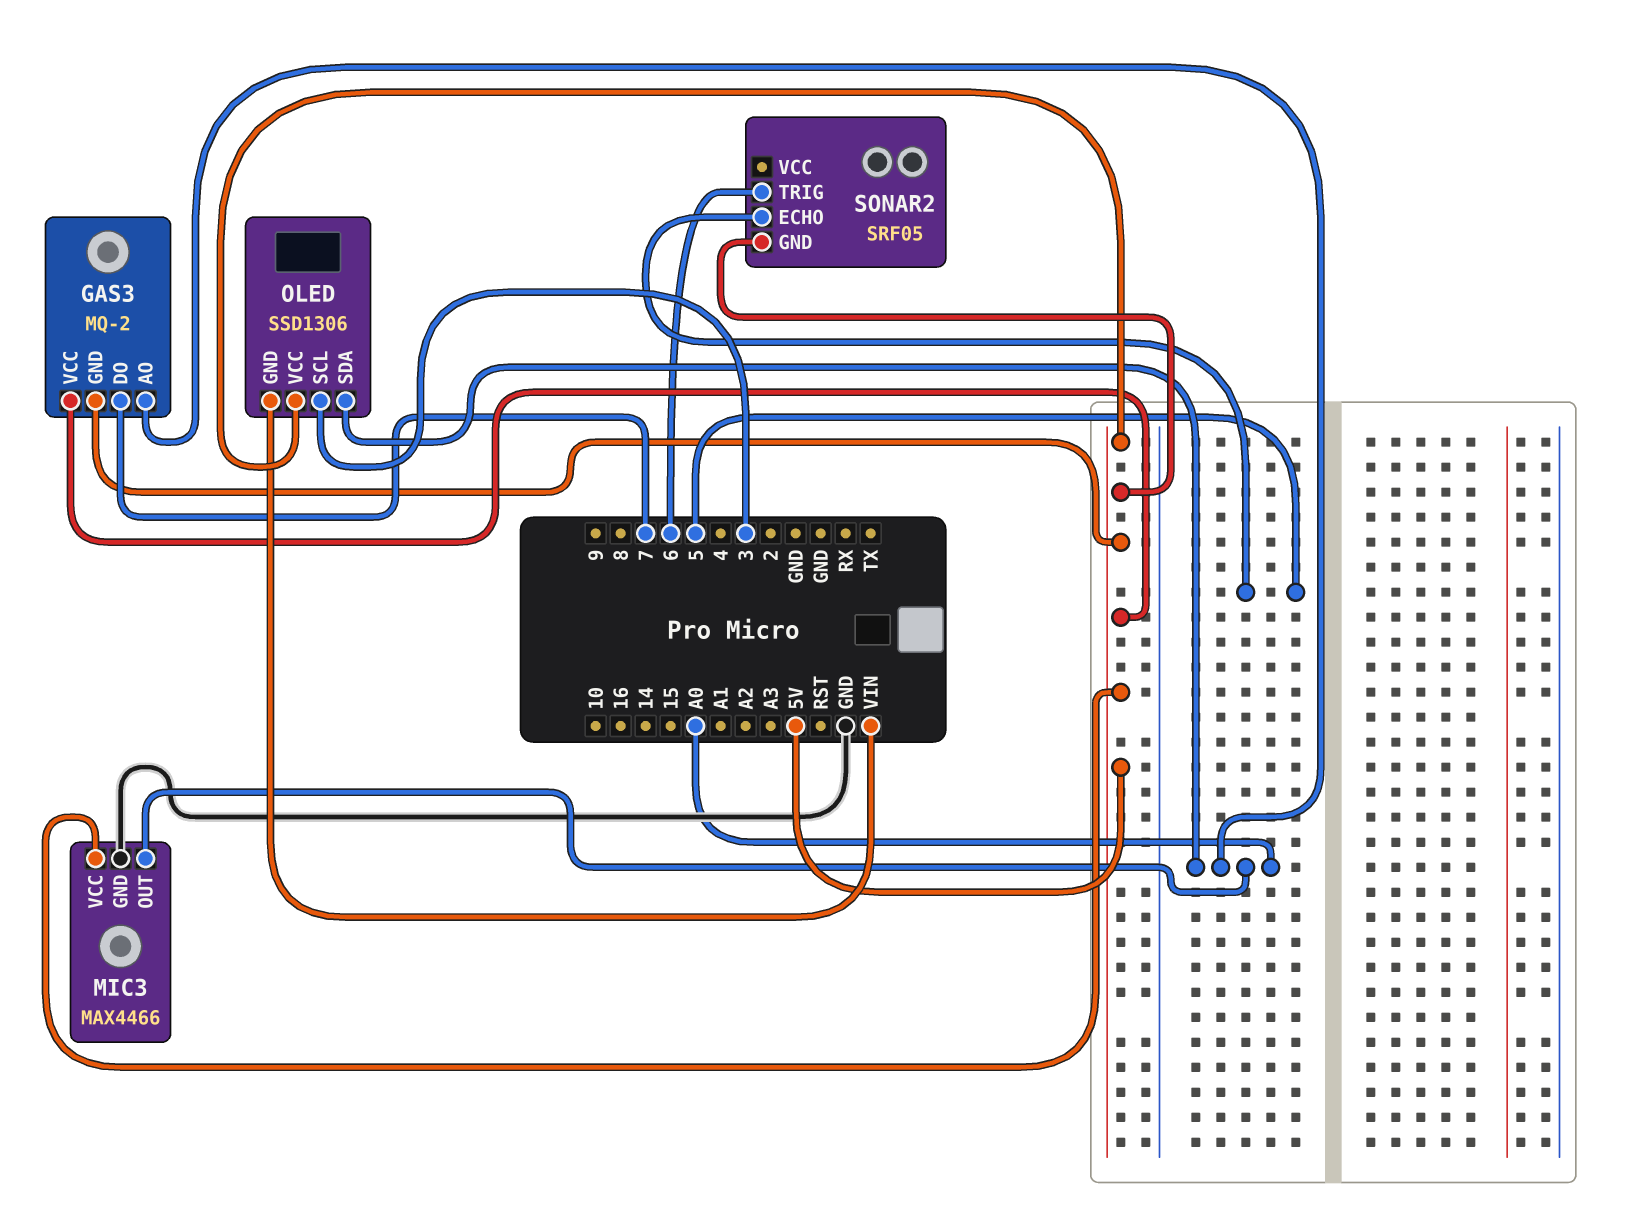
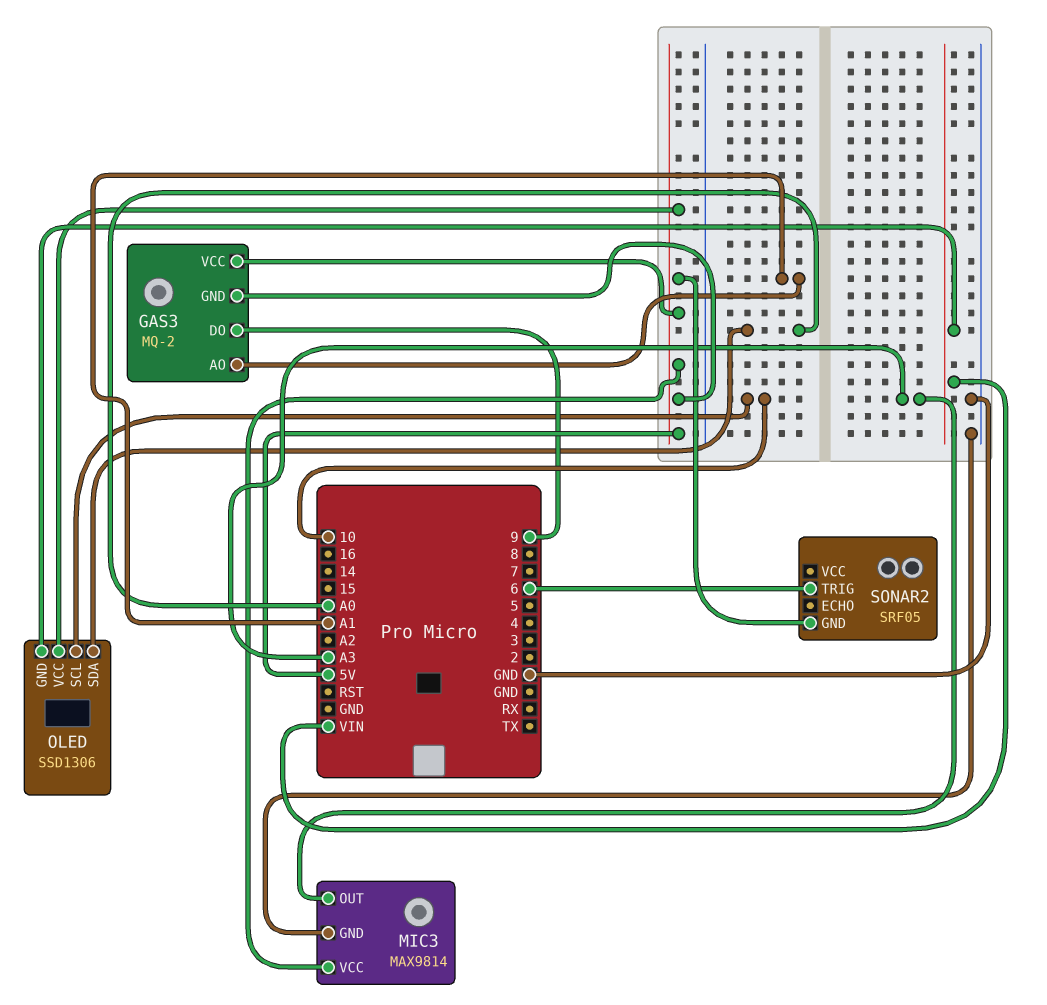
GAS3 pin AO: A0 -> A1
GAS3 pin DO: 7 -> 9
MIC3: MAX4466 -> MAX9814
MIC3 pin OUT: A0 -> A3
OLED pin SCL: 3 -> 10
SONAR2 pin ECHO: 5 -> none

